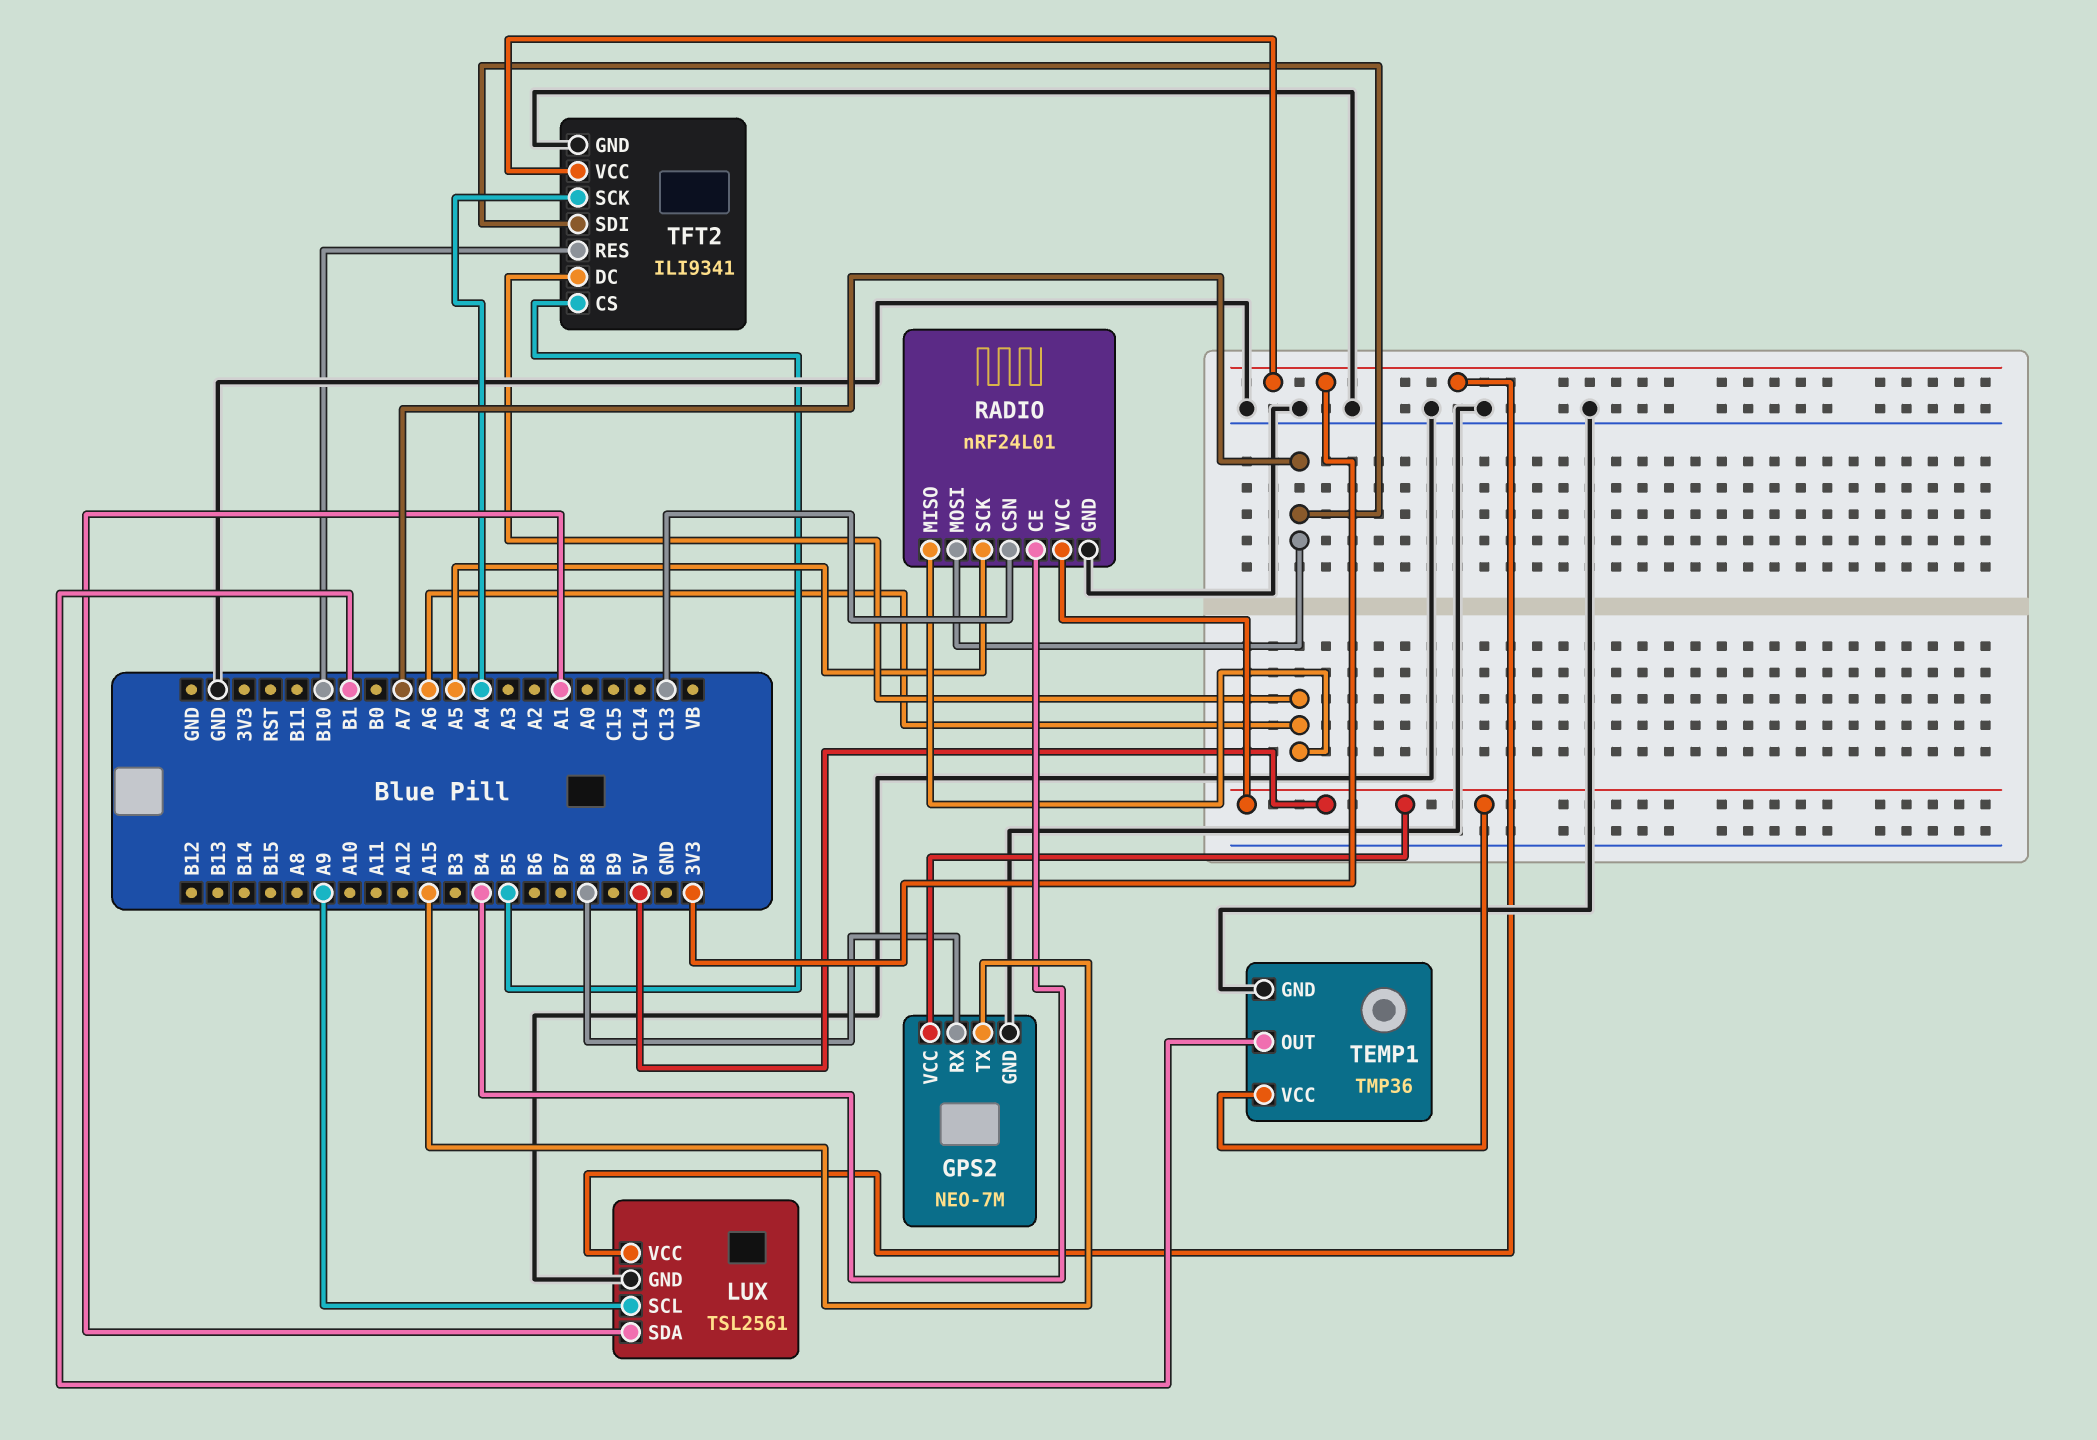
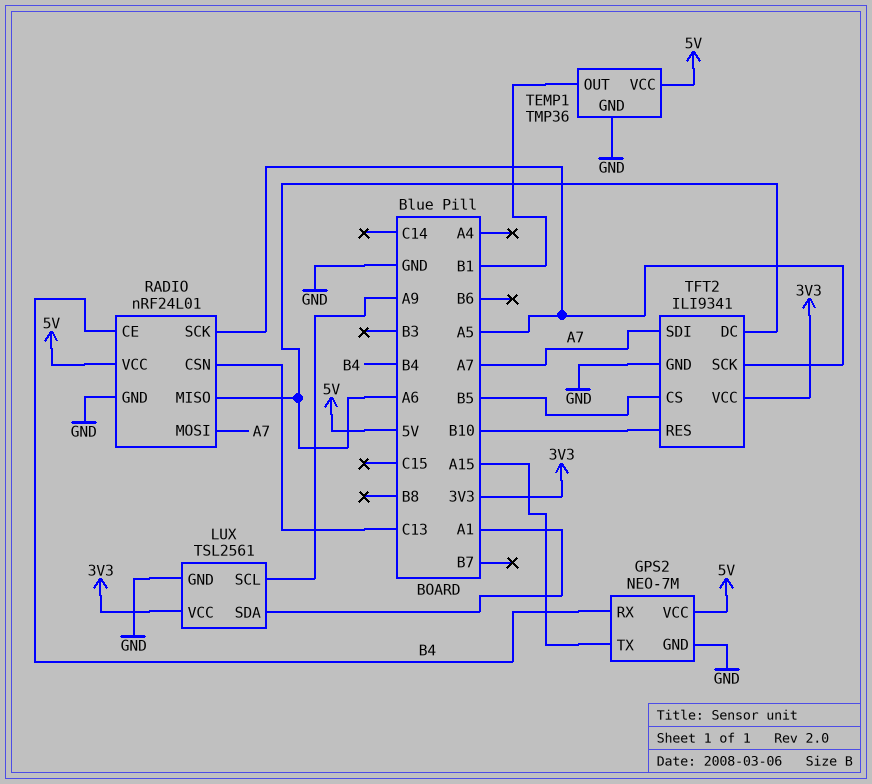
GPS2 pin RX: B8 -> B4
TFT2 pin SCK: A4 -> A5

